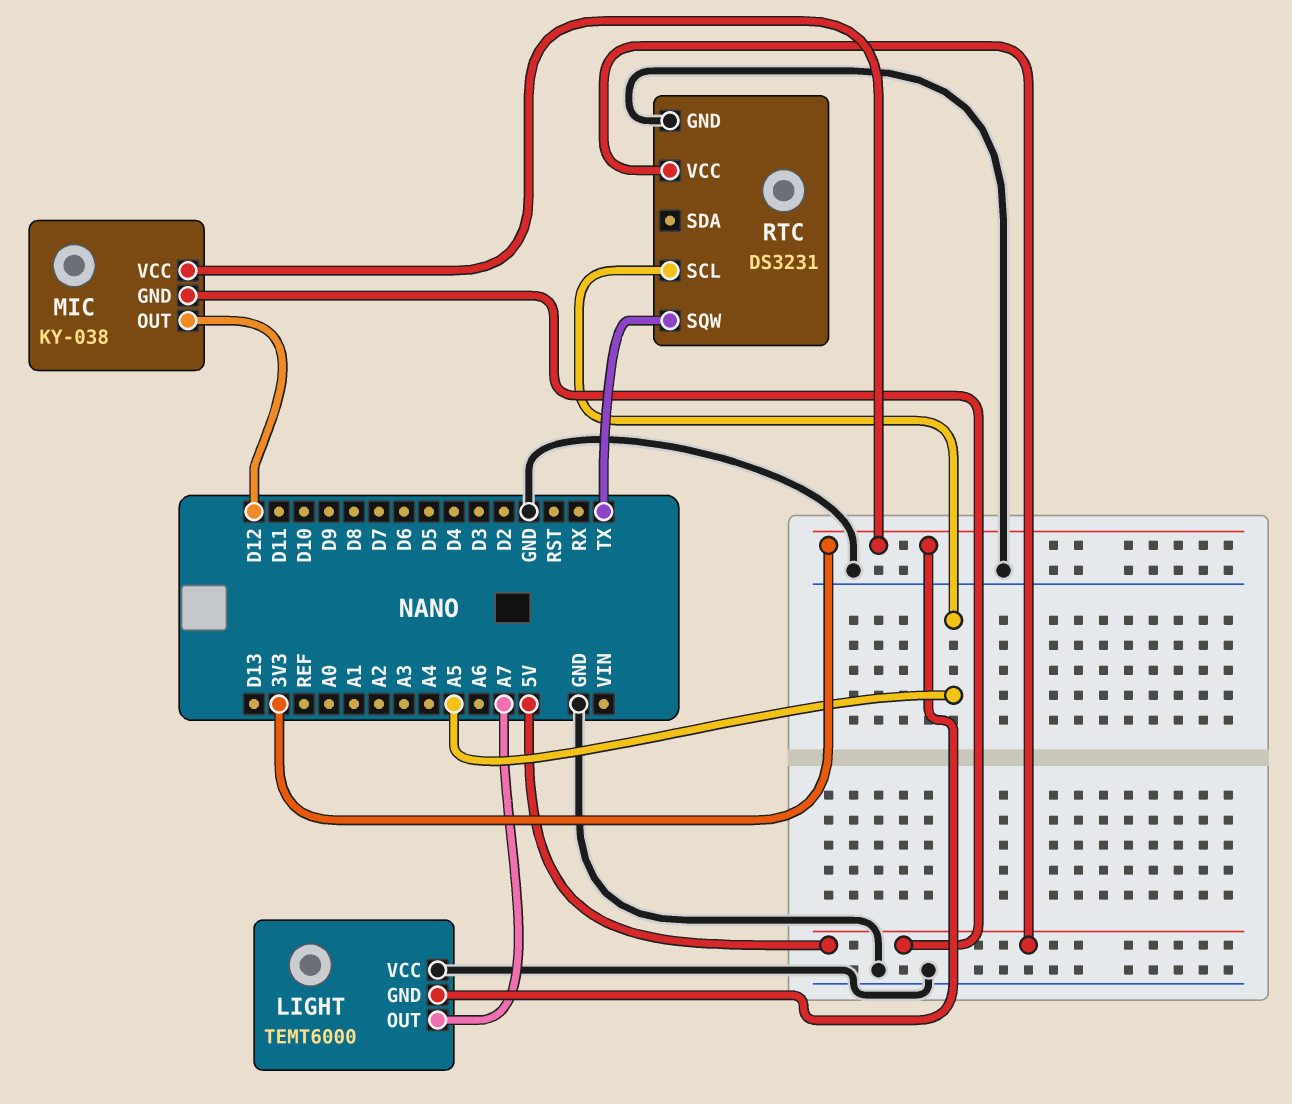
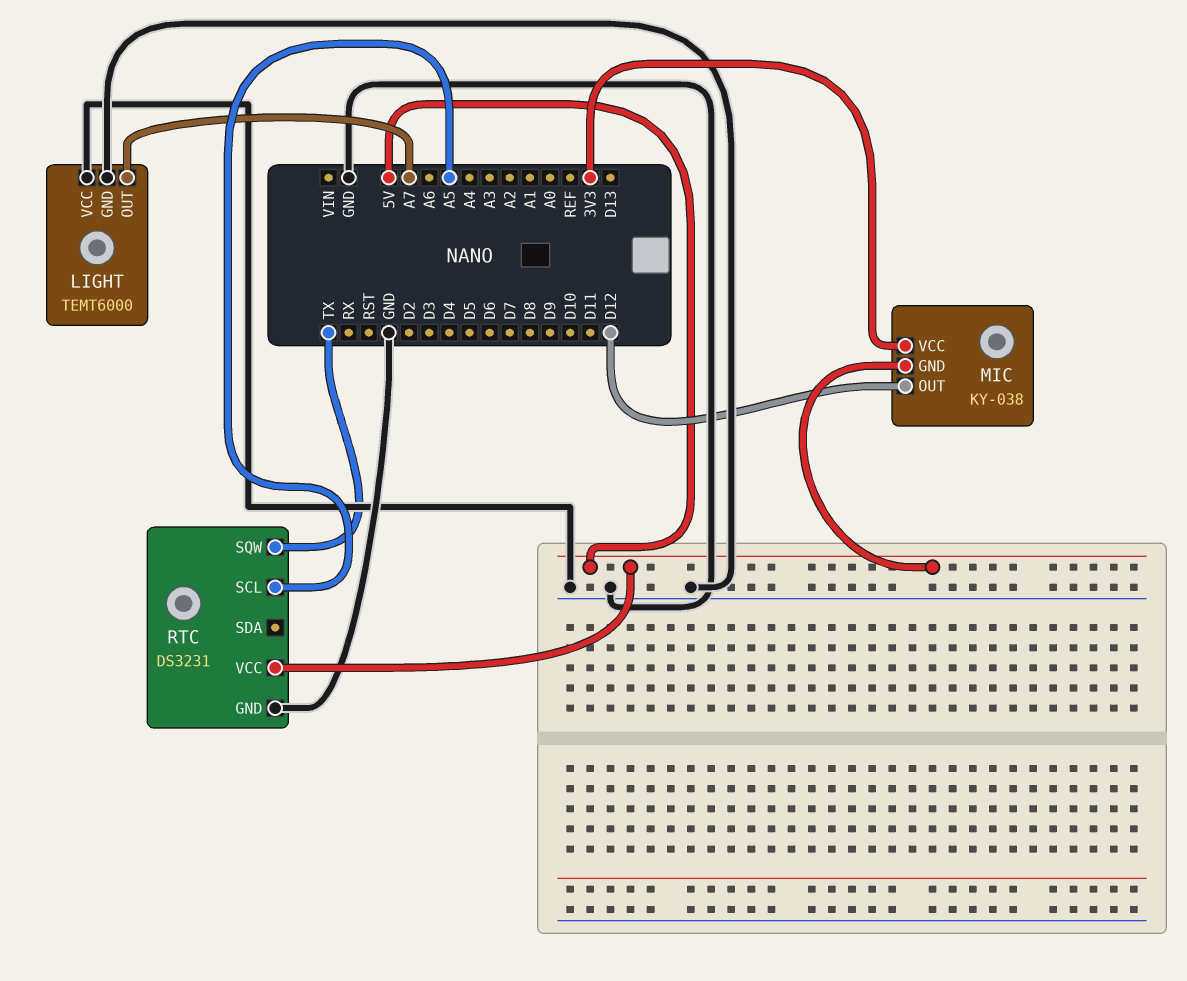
LIGHT pin GND: 3V3 -> GND

